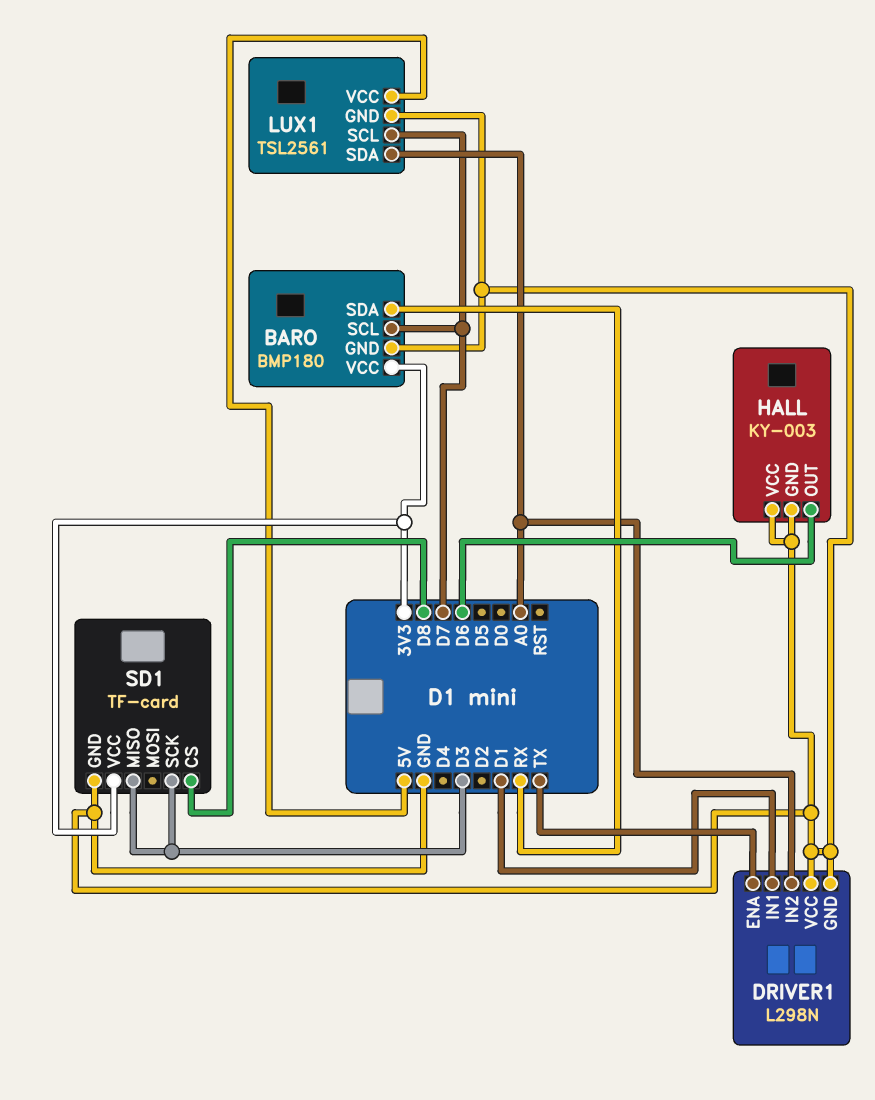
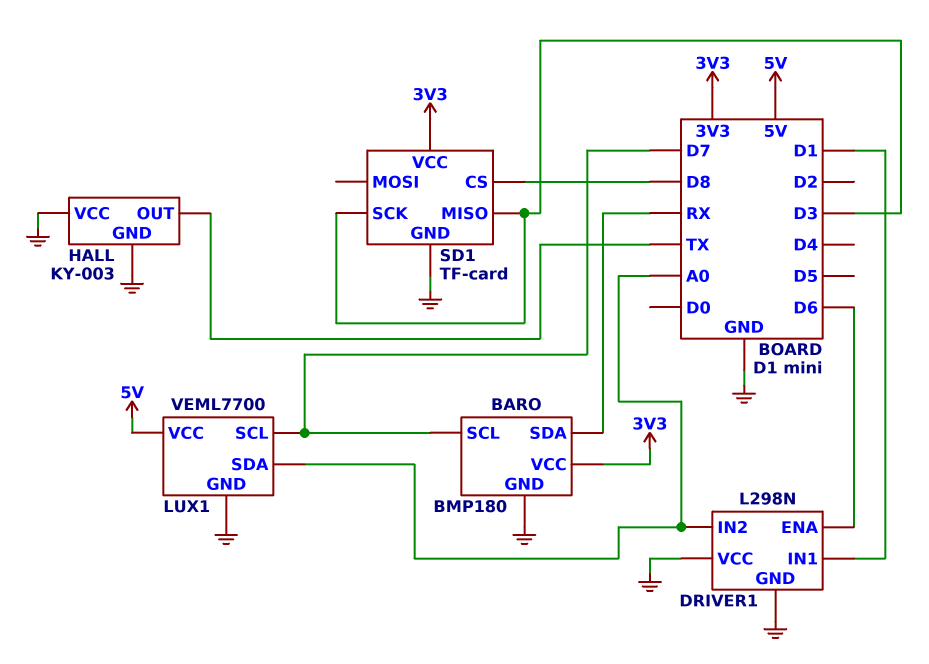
DRIVER1 pin ENA: TX -> D6
HALL pin OUT: D6 -> TX
LUX1: TSL2561 -> VEML7700

